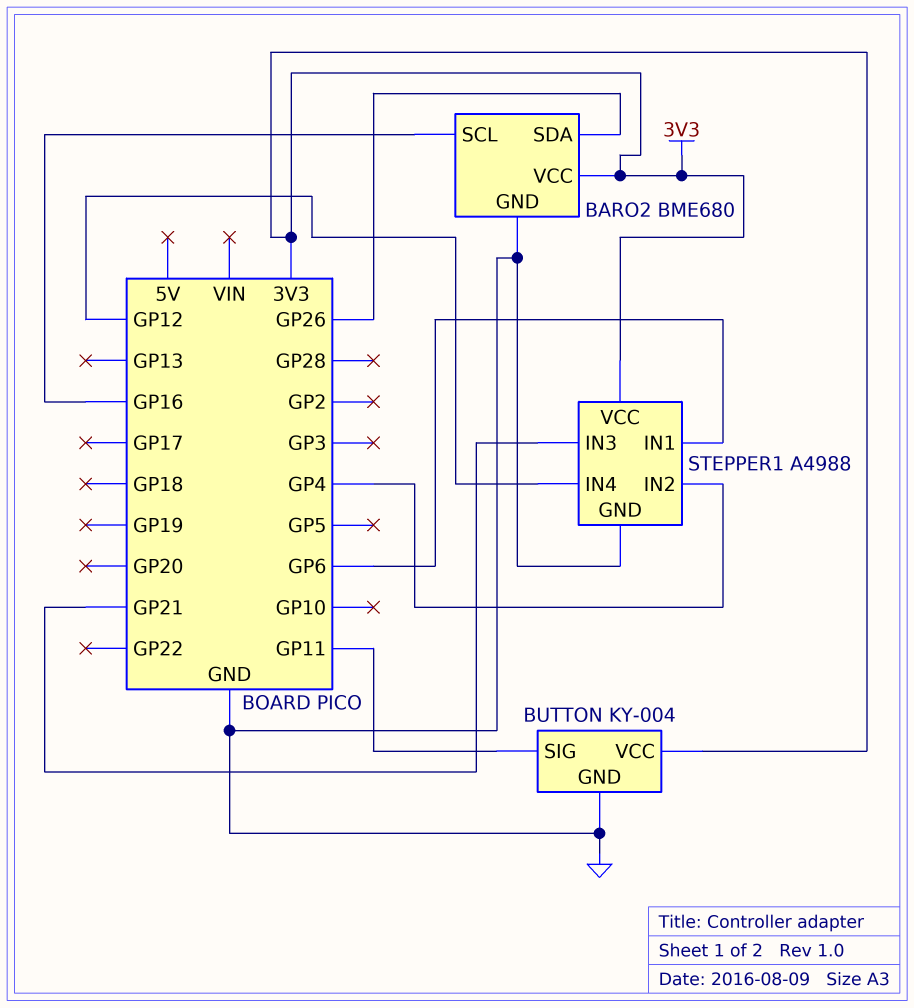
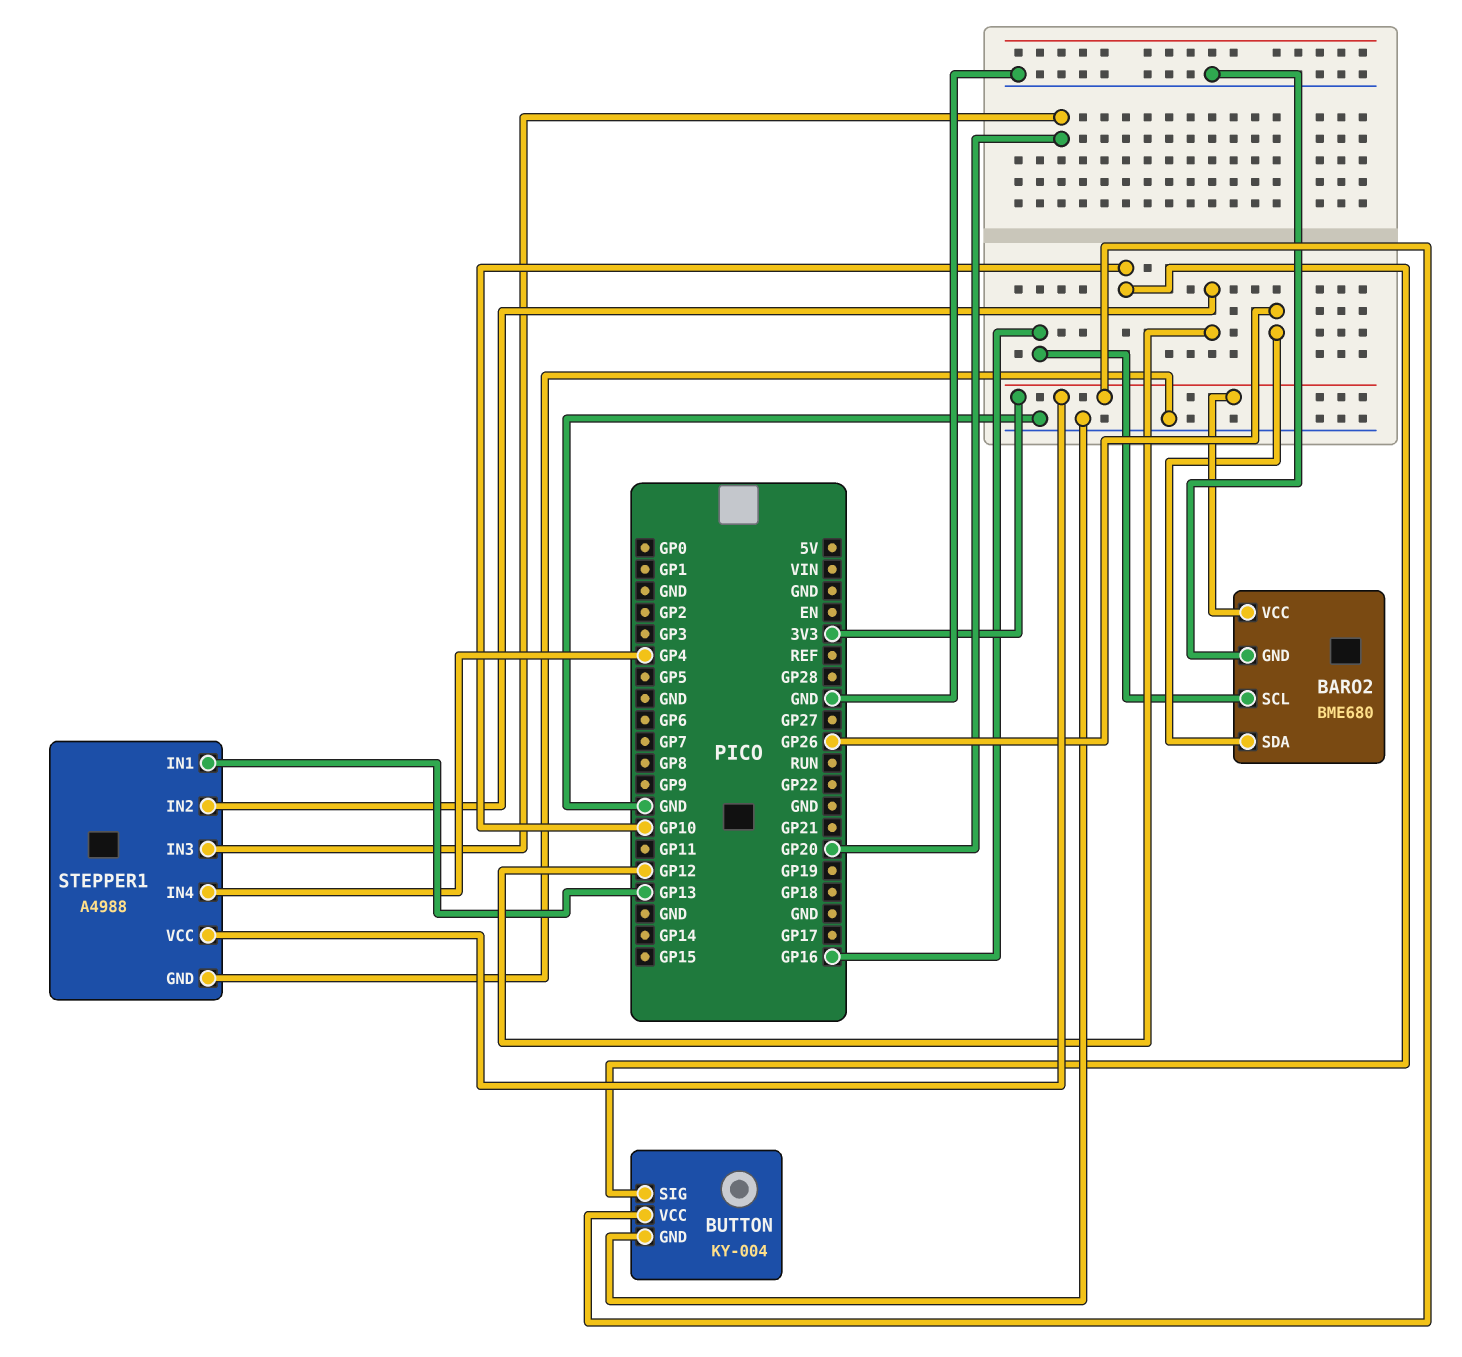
BUTTON pin SIG: GP11 -> GP10
STEPPER1 pin IN1: GP6 -> GP13
STEPPER1 pin IN2: GP4 -> GP12
STEPPER1 pin IN3: GP21 -> GP20
STEPPER1 pin IN4: GP12 -> GP4

